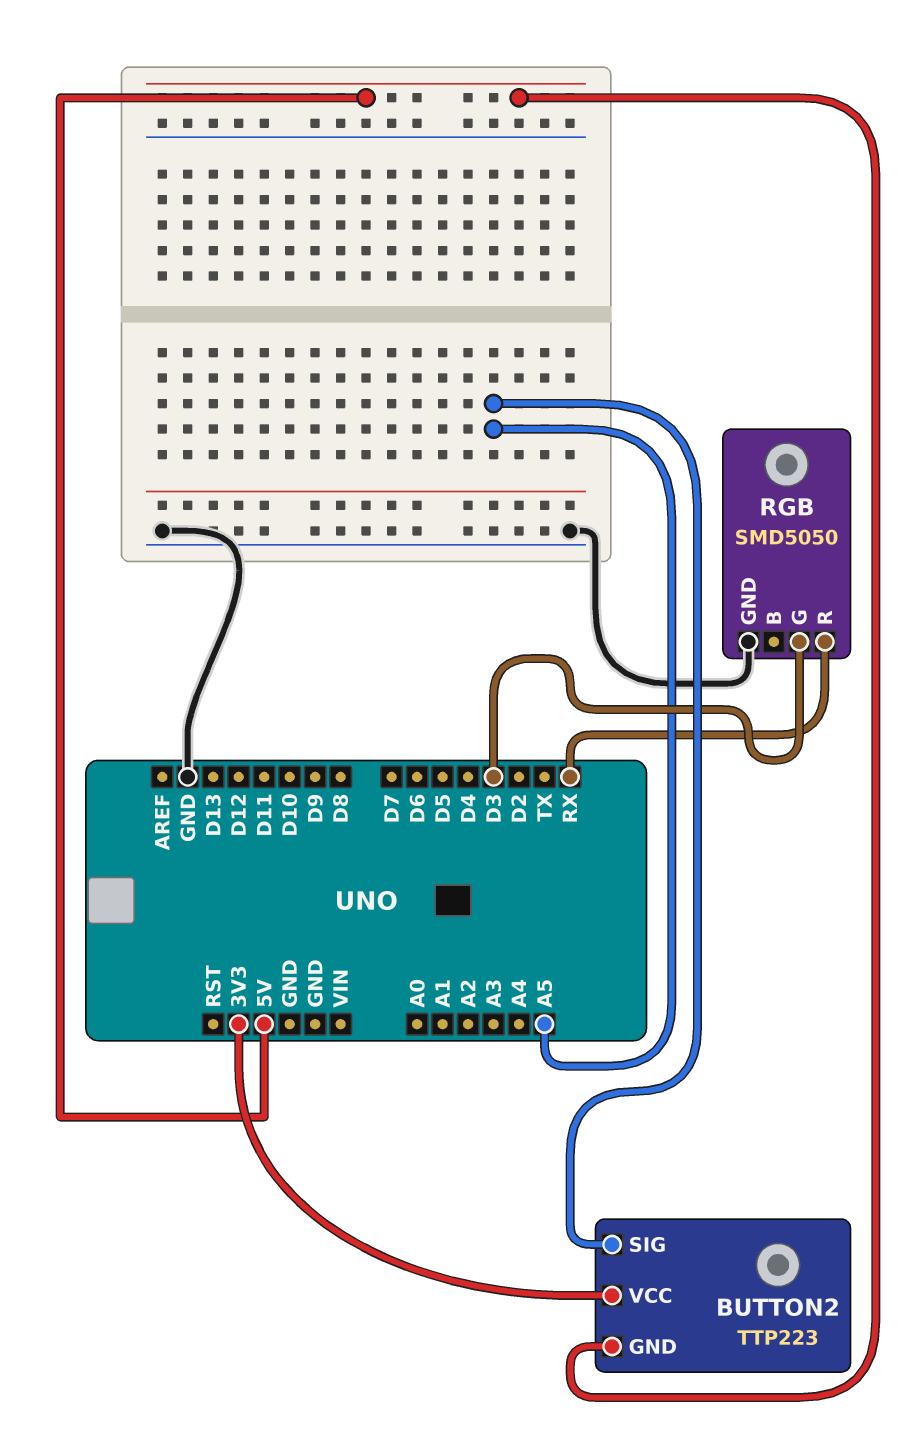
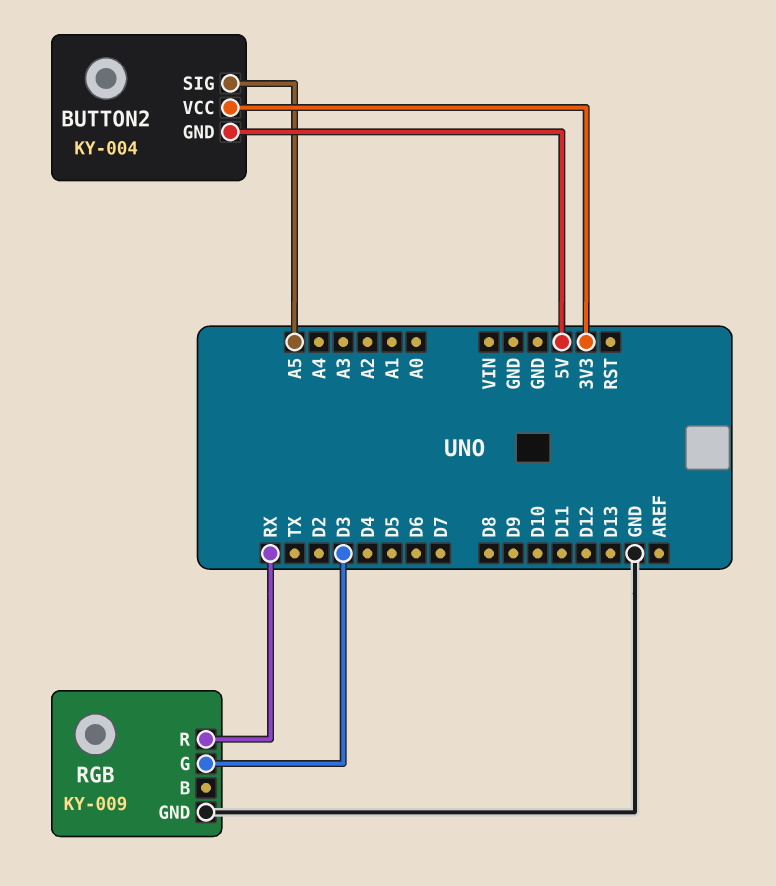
BUTTON2: TTP223 -> KY-004
RGB: SMD5050 -> KY-009

